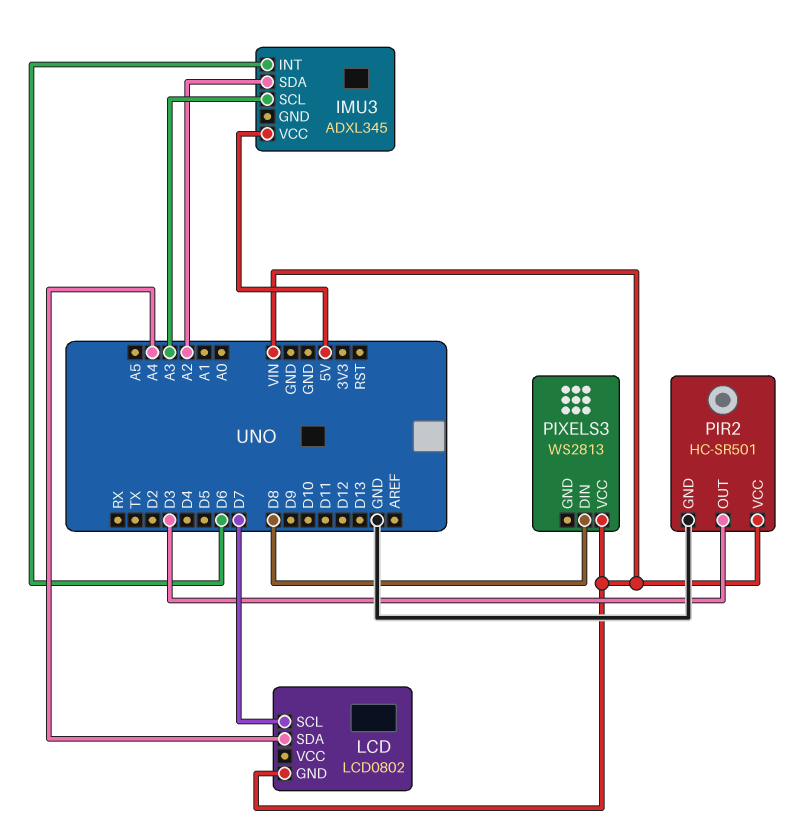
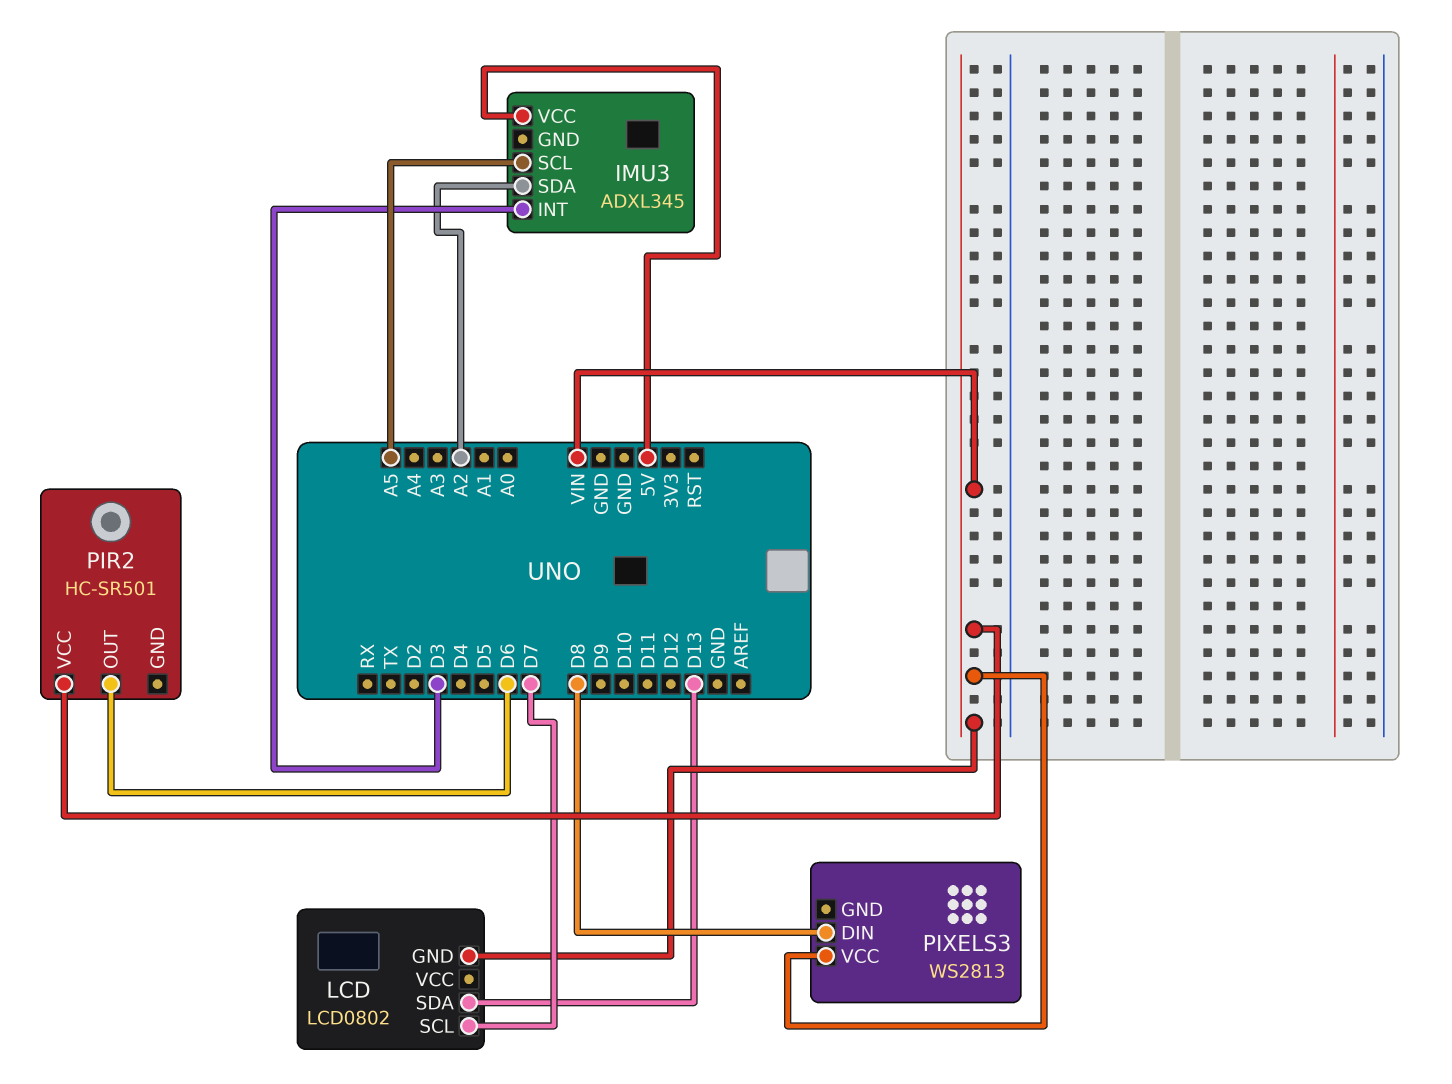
IMU3 pin INT: D6 -> D3
IMU3 pin SCL: A3 -> A5
LCD pin SDA: A4 -> D13
PIR2 pin GND: GND -> none
PIR2 pin OUT: D3 -> D6

